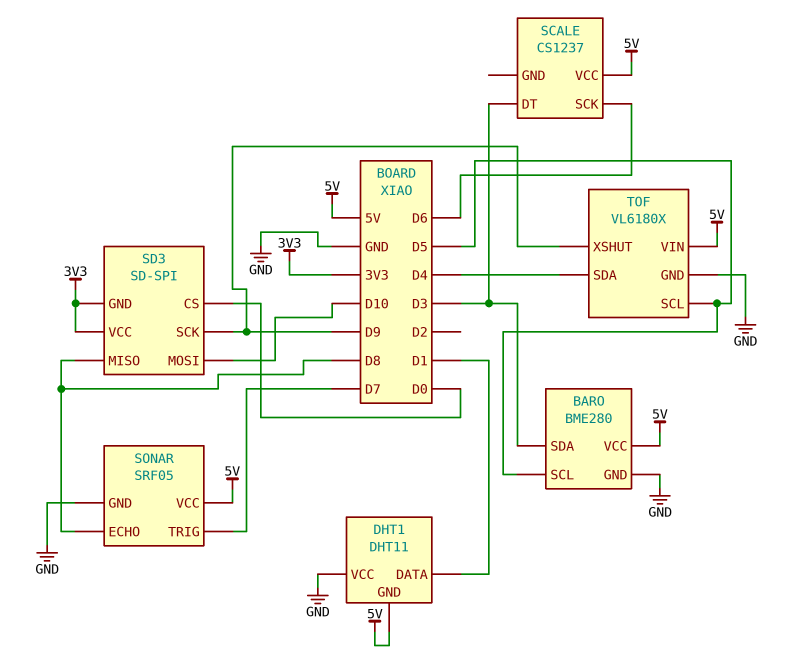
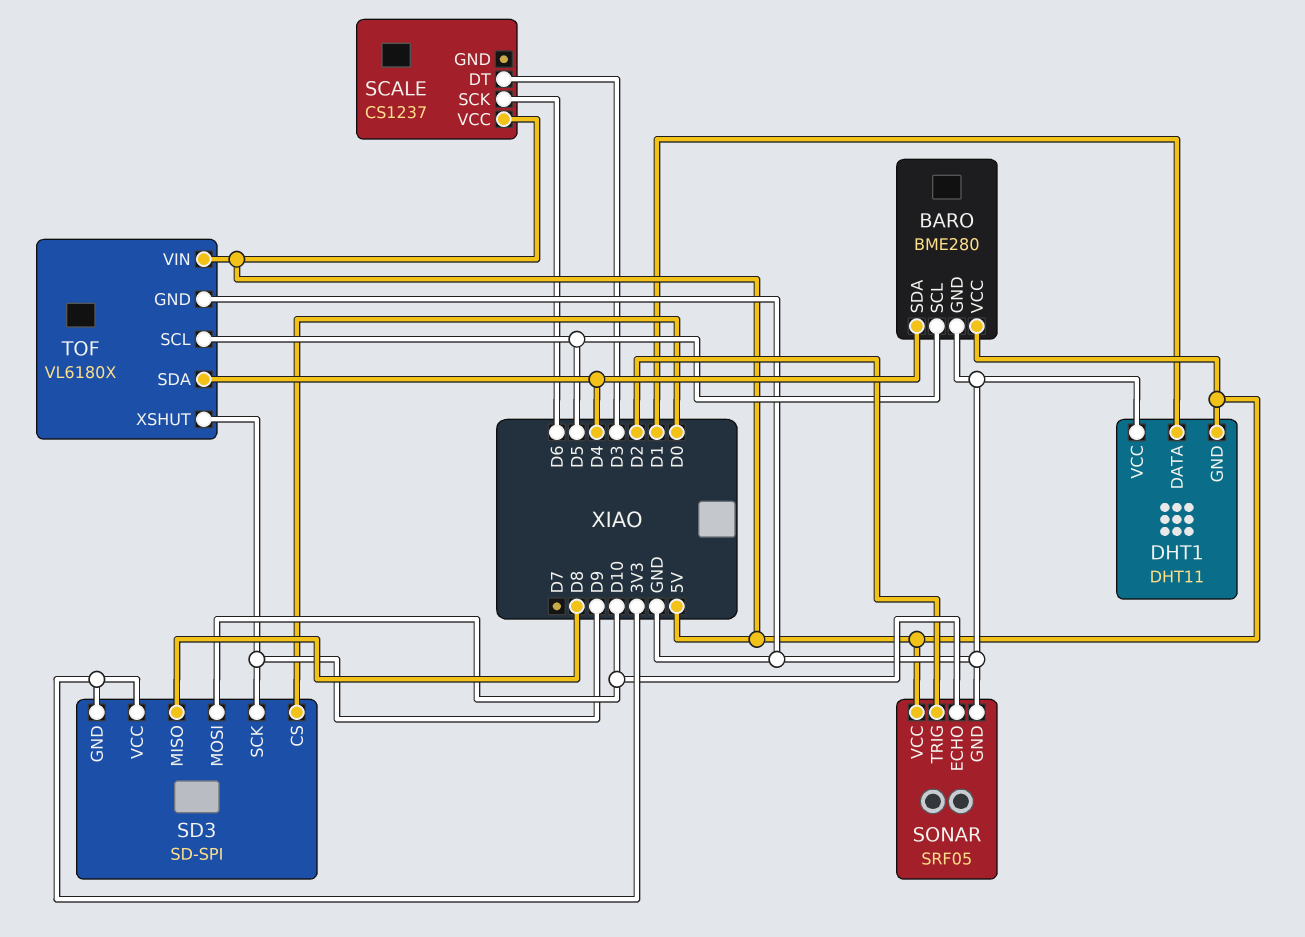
BARO pin SDA: D3 -> D4
SONAR pin ECHO: D8 -> D10
SONAR pin TRIG: D7 -> D2

